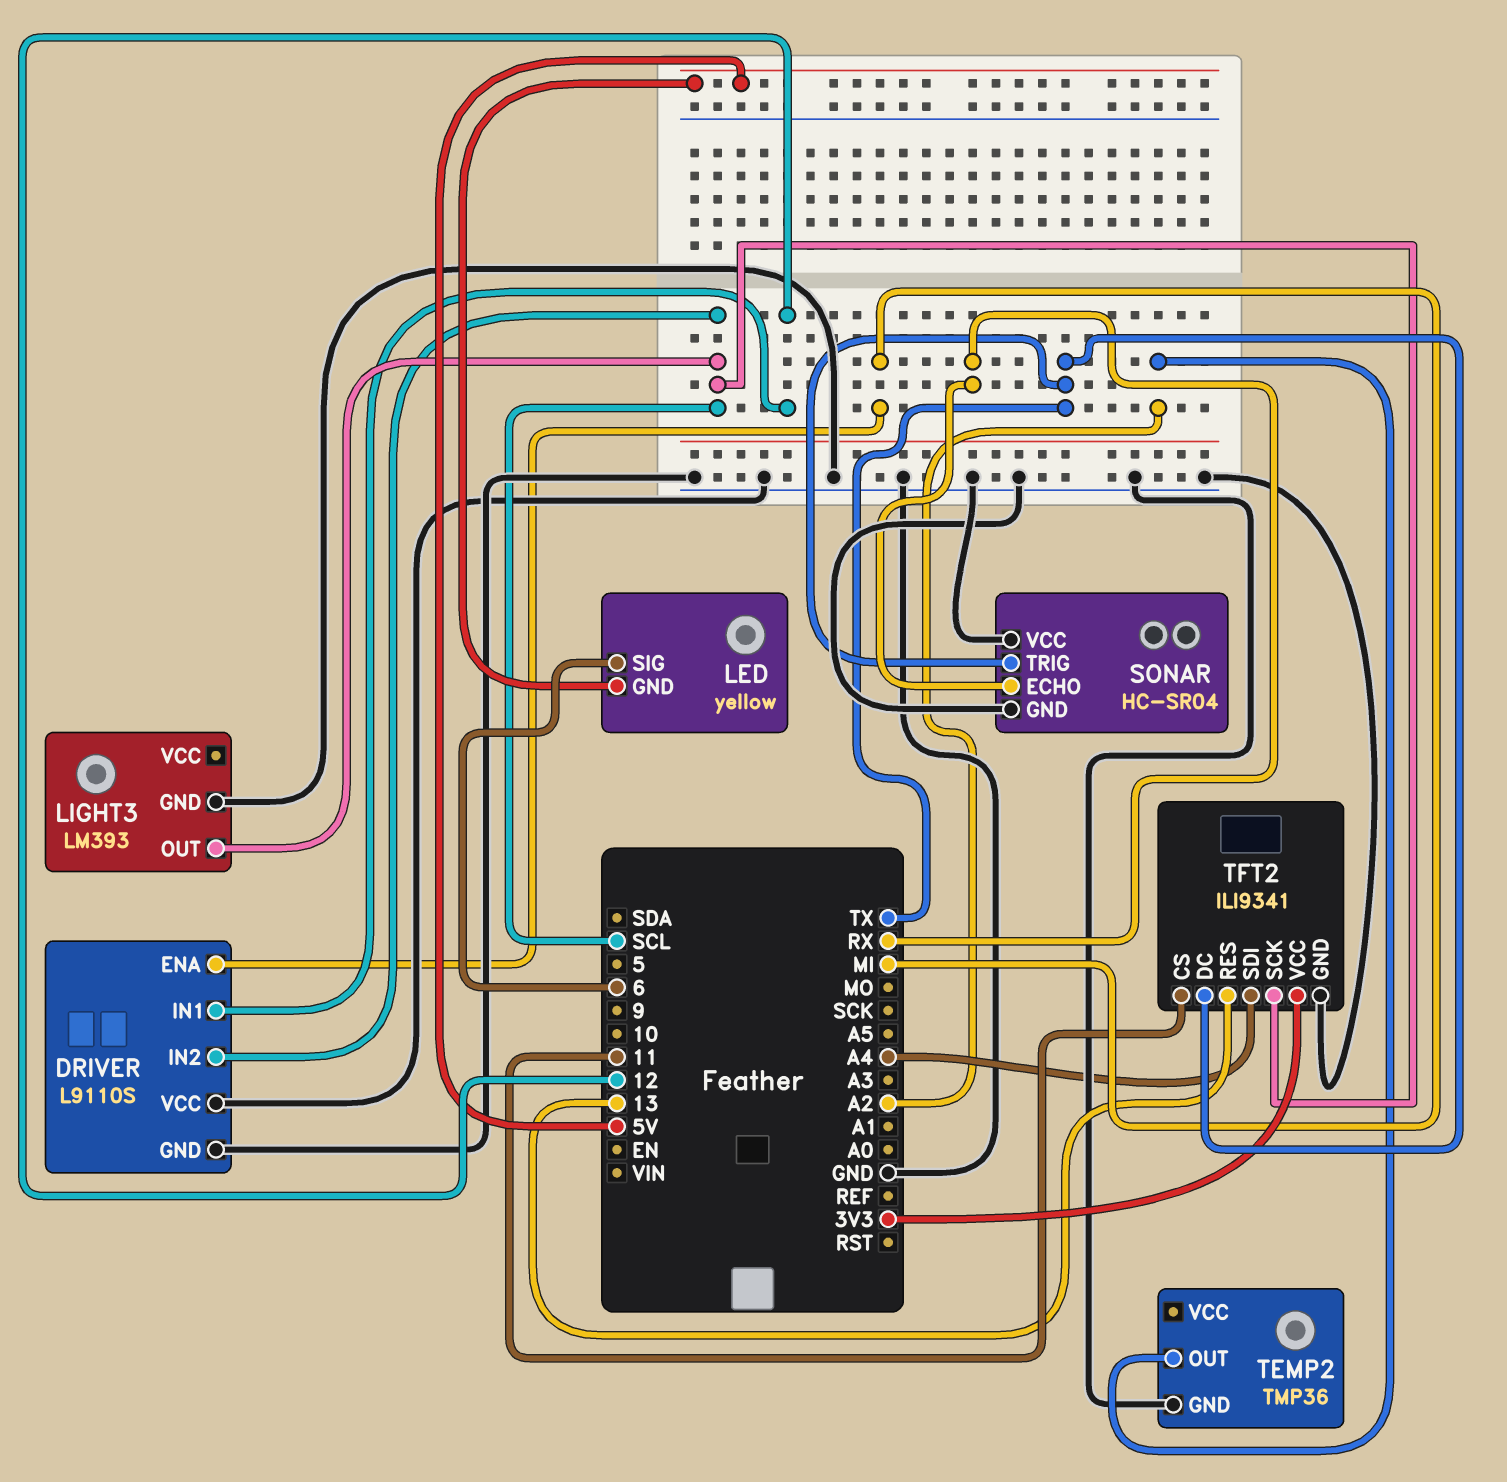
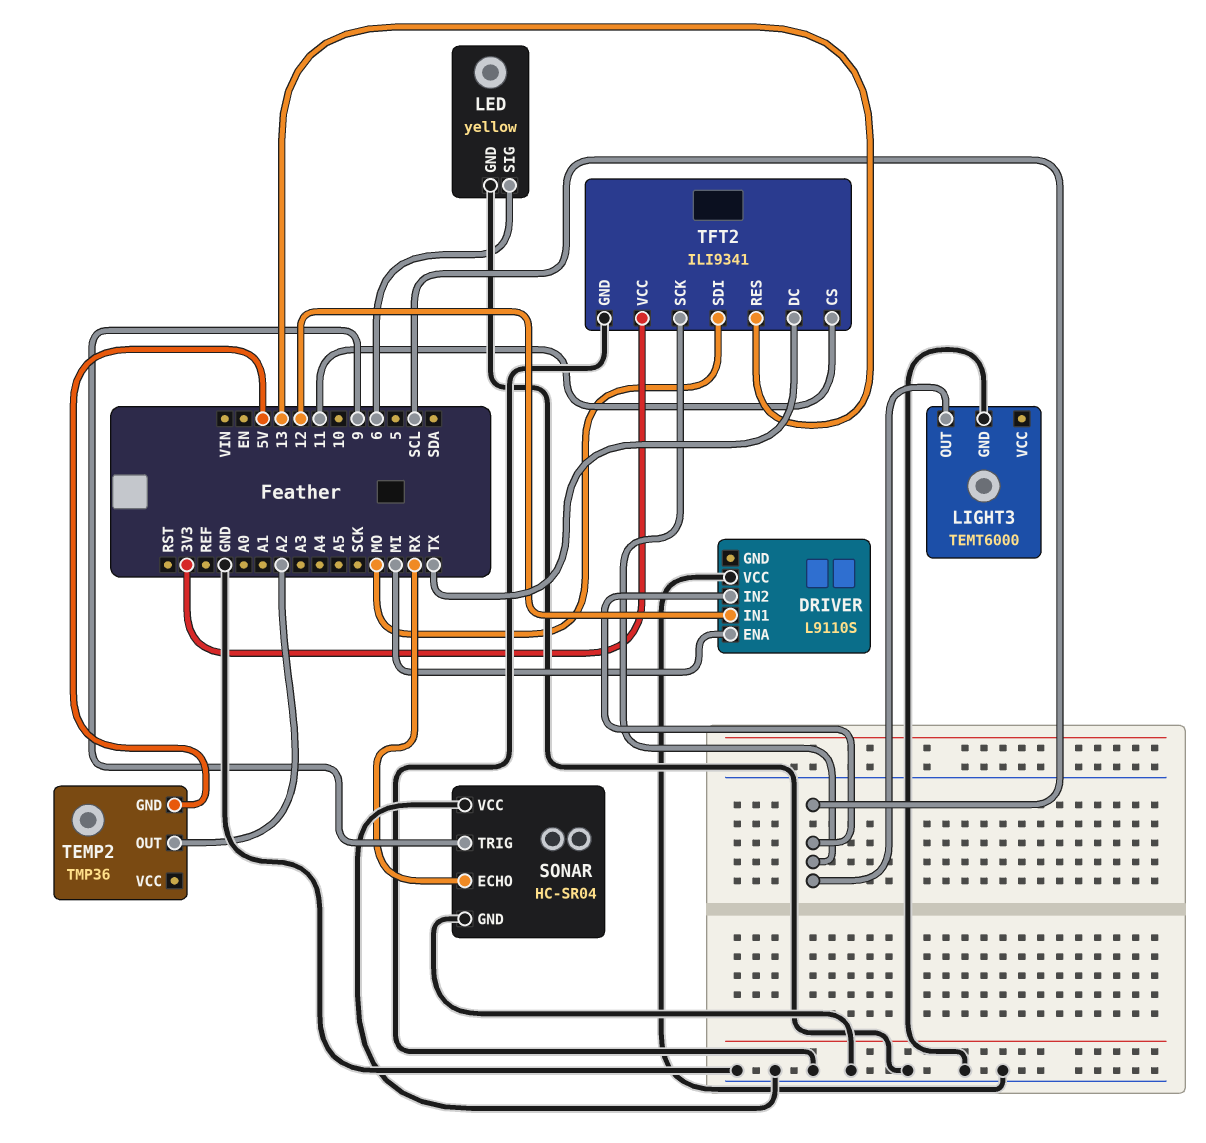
DRIVER pin GND: GND -> none
LED pin GND: 5V -> GND
LIGHT3: LM393 -> TEMT6000
SONAR pin TRIG: TX -> 9
TEMP2 pin GND: GND -> 5V
TFT2 pin SDI: A4 -> MO

